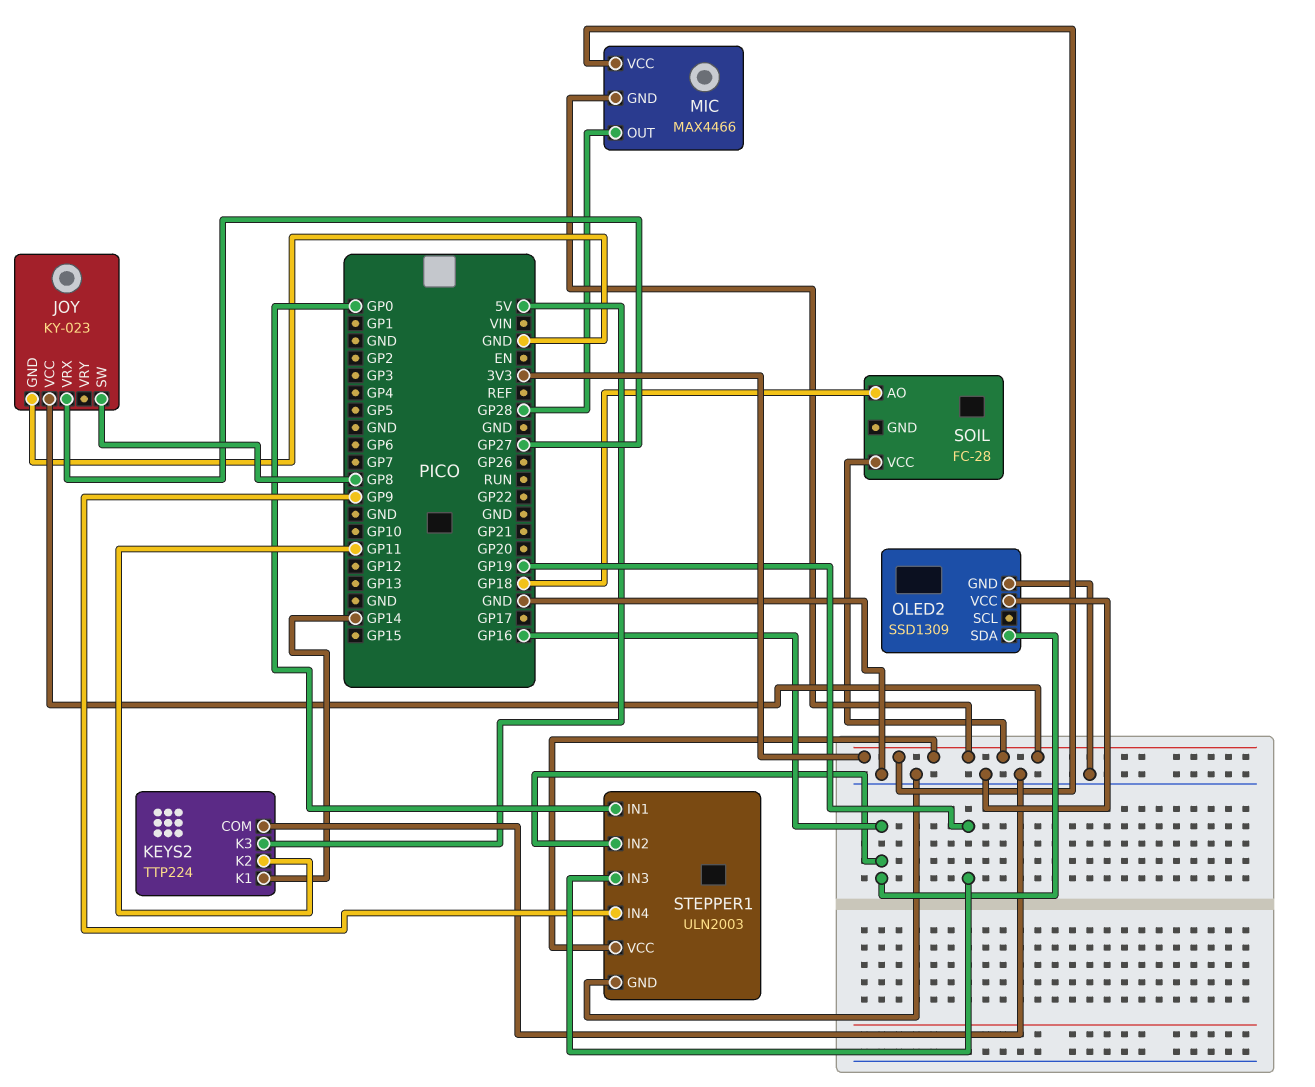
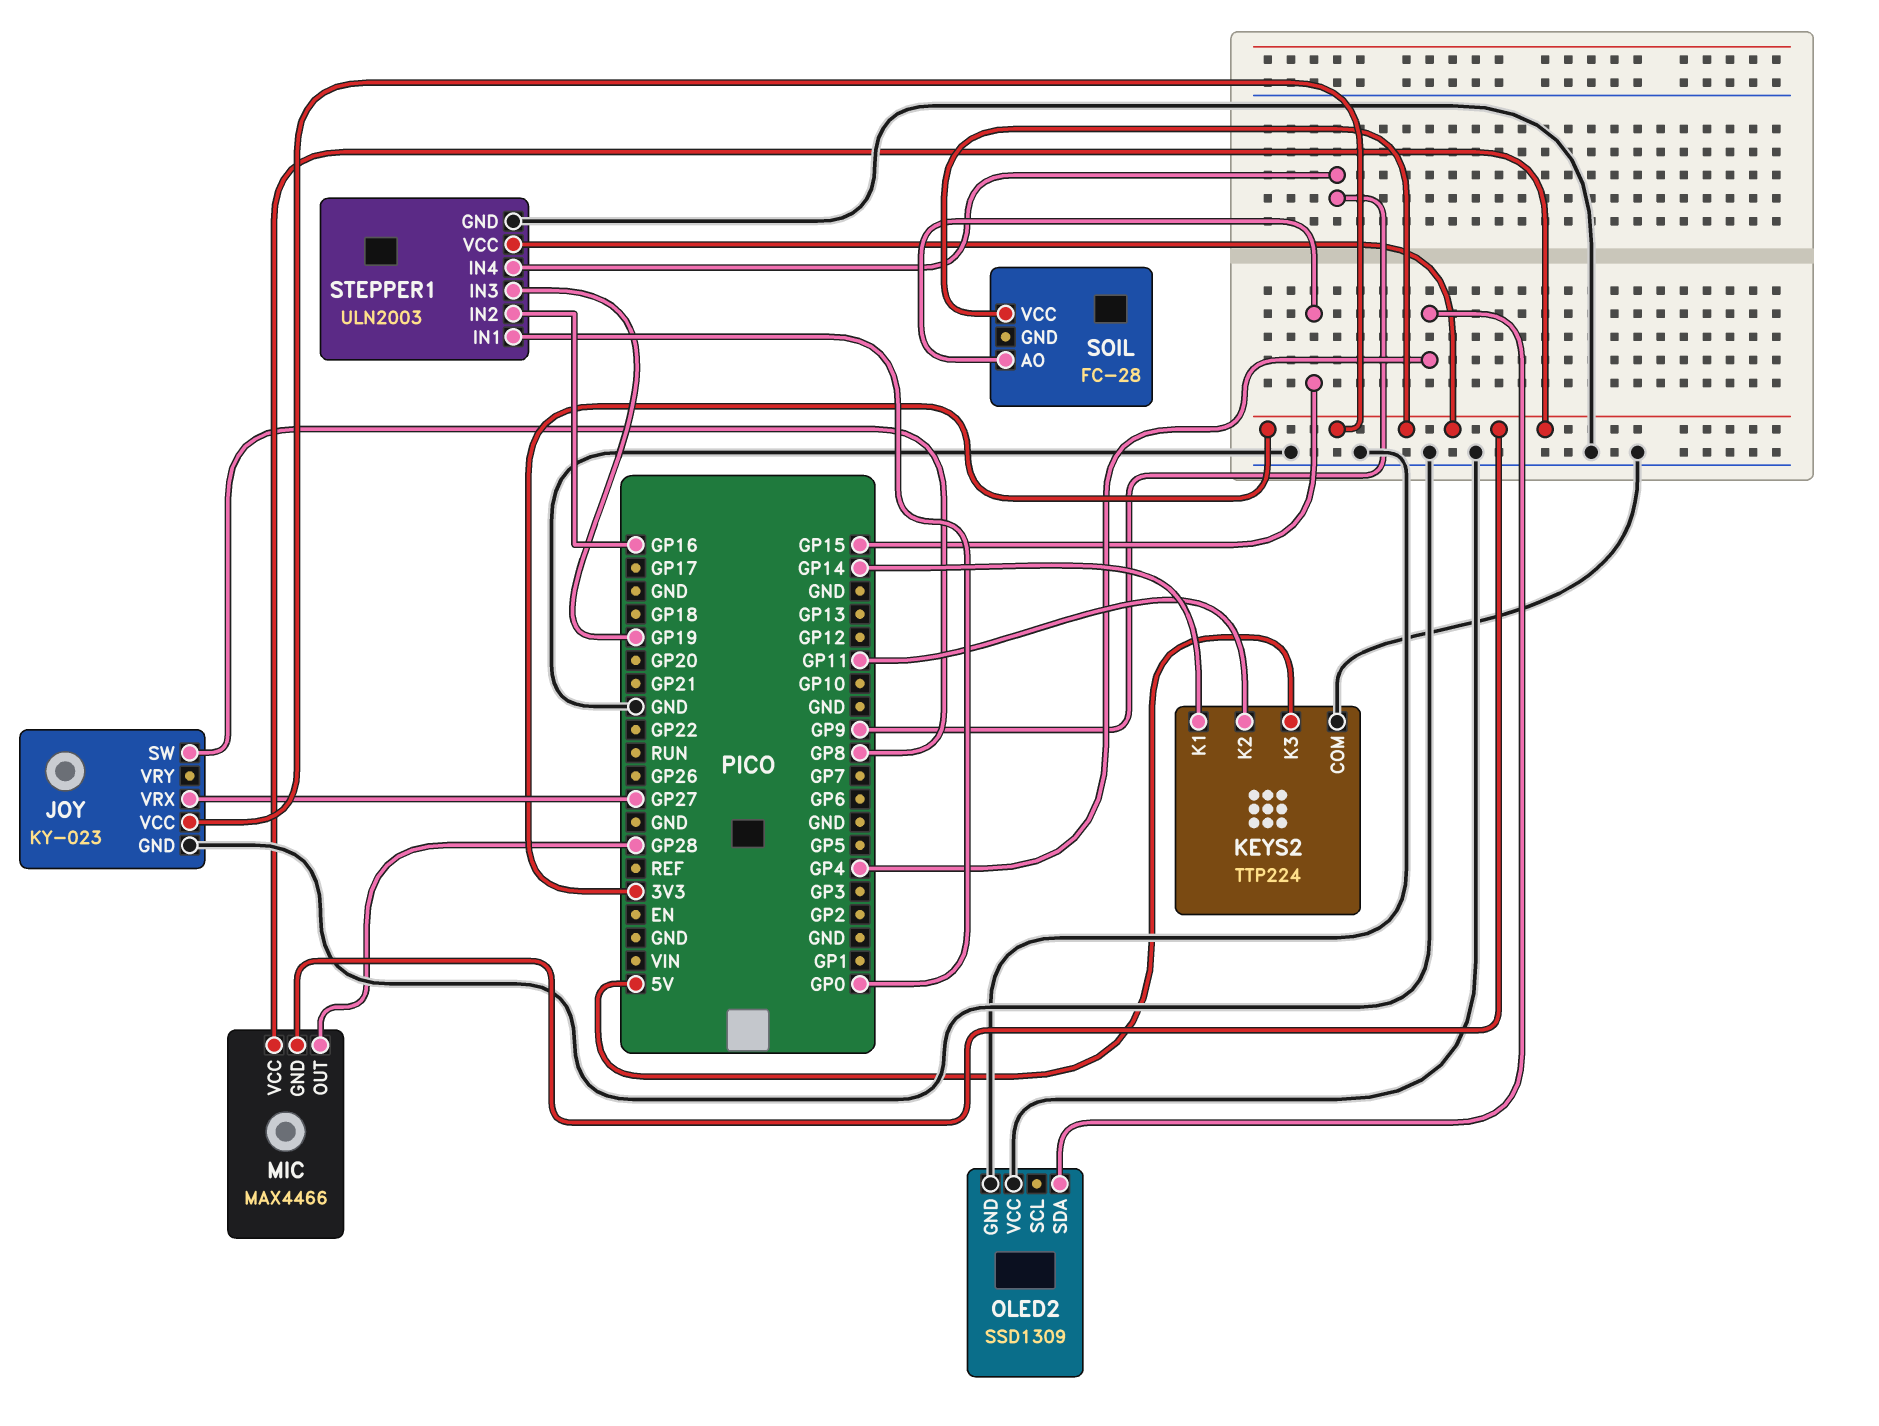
OLED2 pin SDA: GP16 -> GP4
SOIL pin AO: GP18 -> GP15

